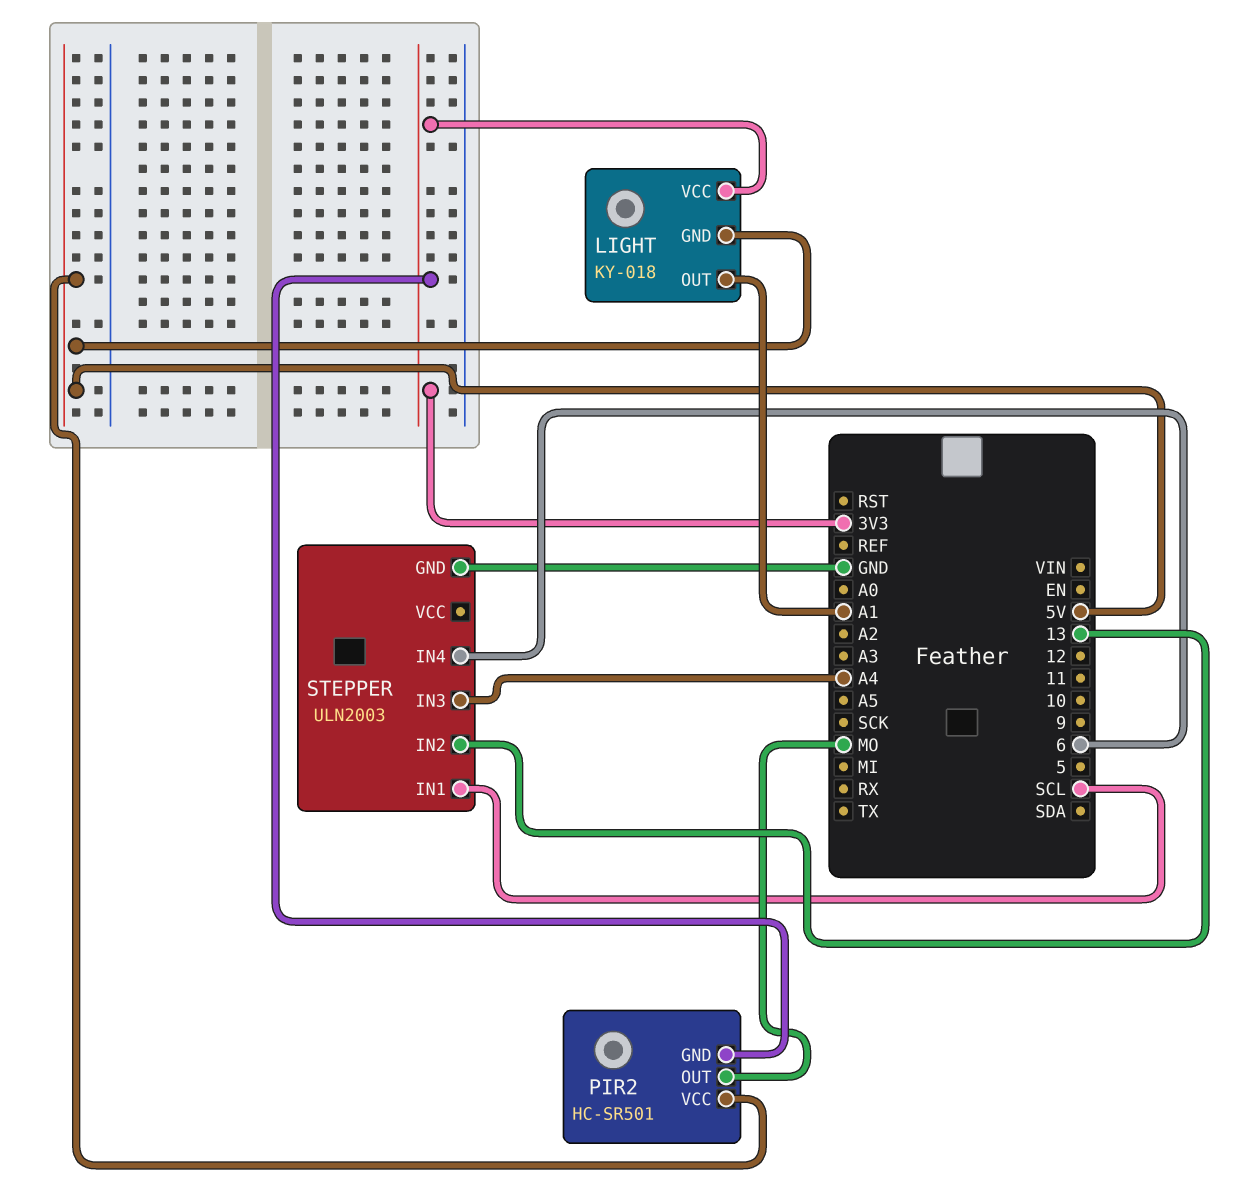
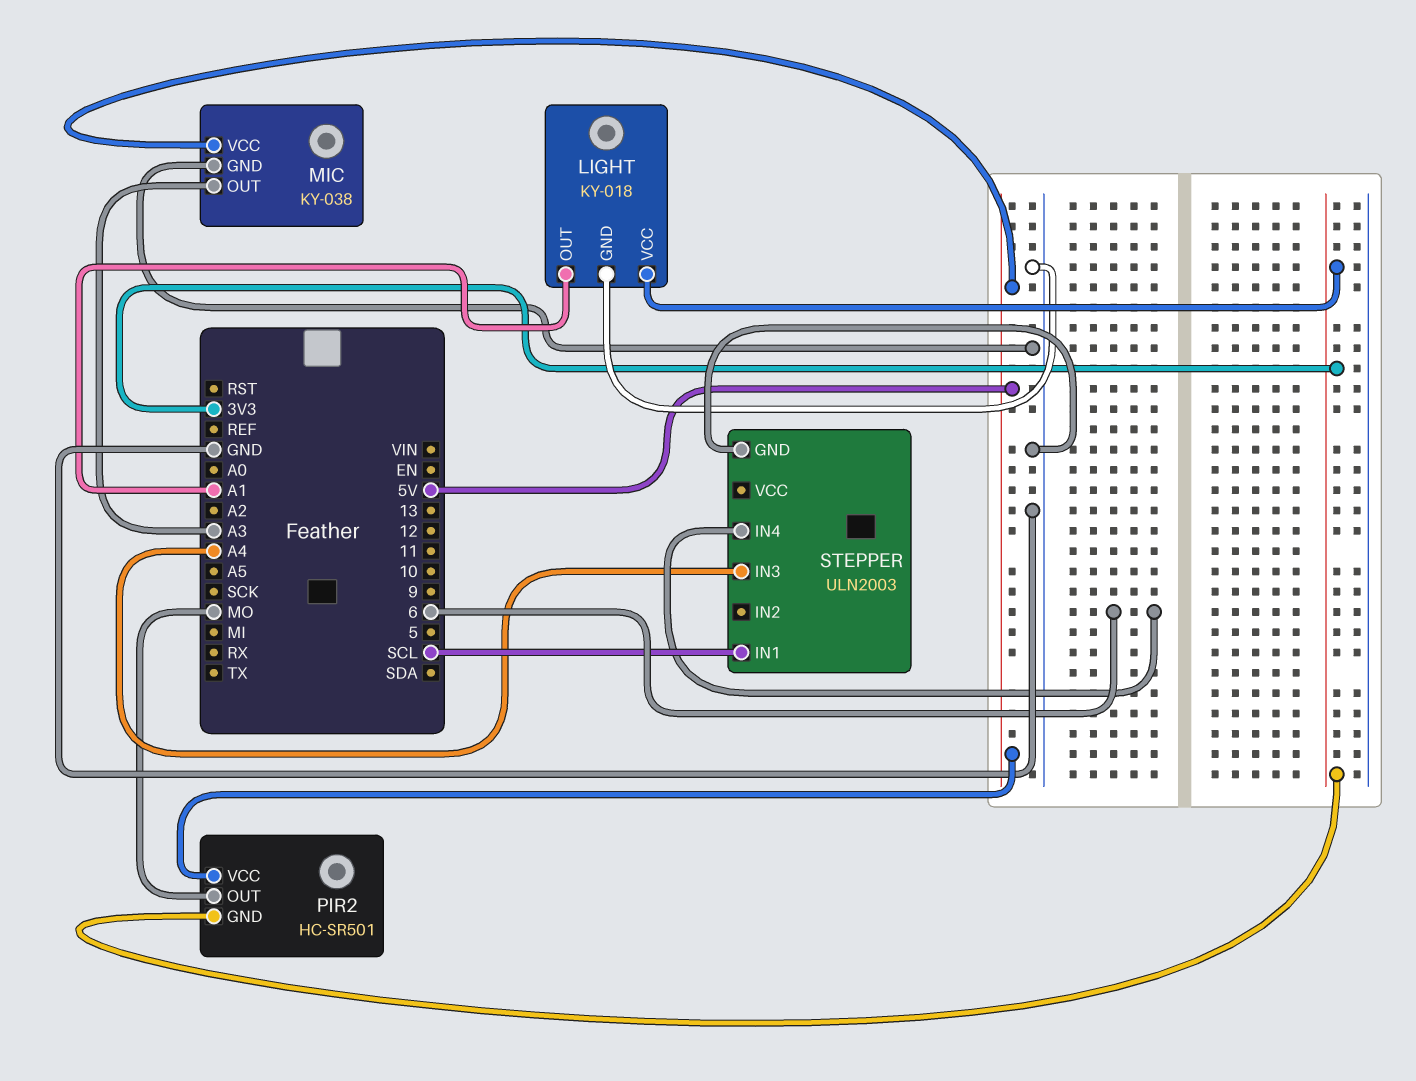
LIGHT pin GND: 5V -> GND
MIC: none -> KY-038
MIC pin GND: none -> GND
MIC pin OUT: none -> A3
MIC pin VCC: none -> 5V
STEPPER pin IN2: 13 -> none

